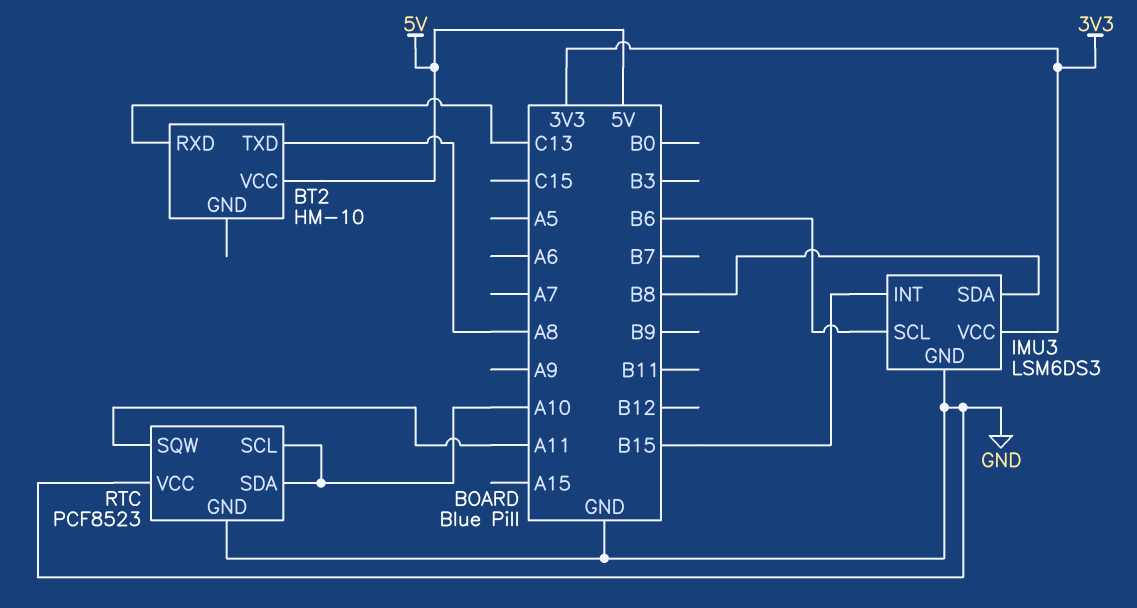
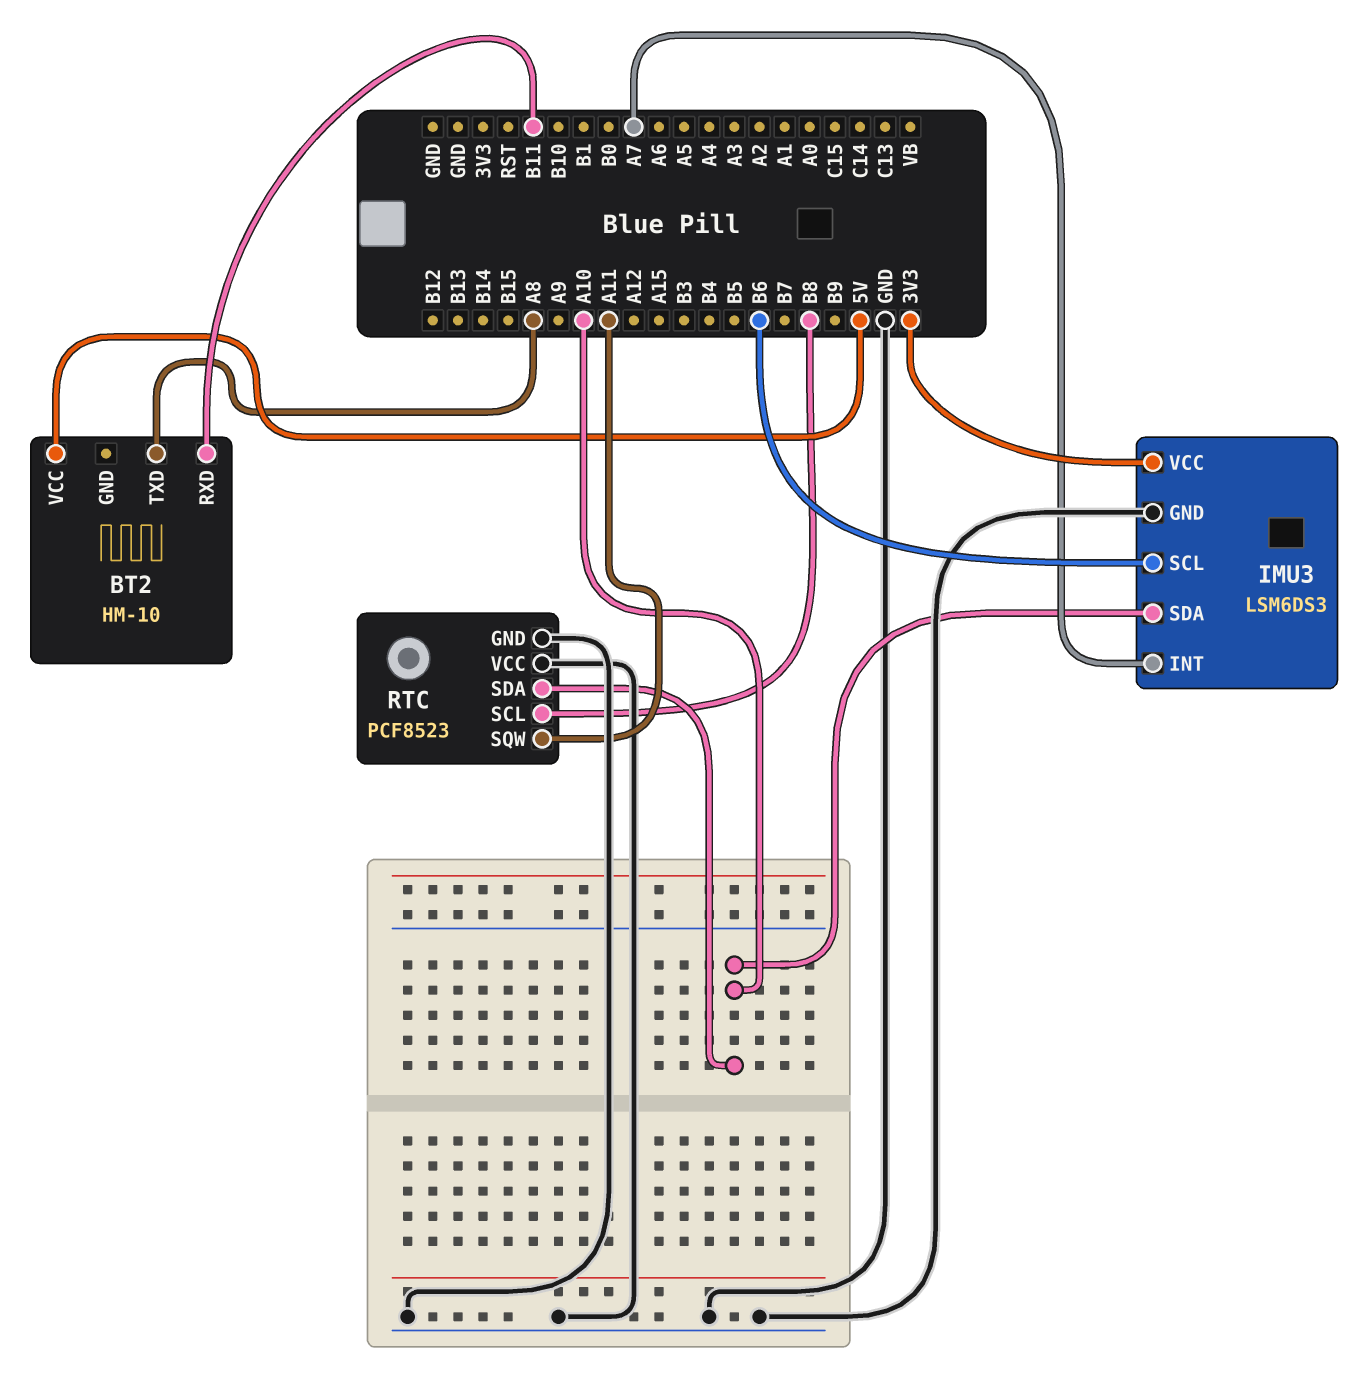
BT2 pin RXD: C13 -> B11
IMU3 pin INT: B15 -> A7
IMU3 pin SDA: B8 -> A10
RTC pin SCL: A10 -> B8

